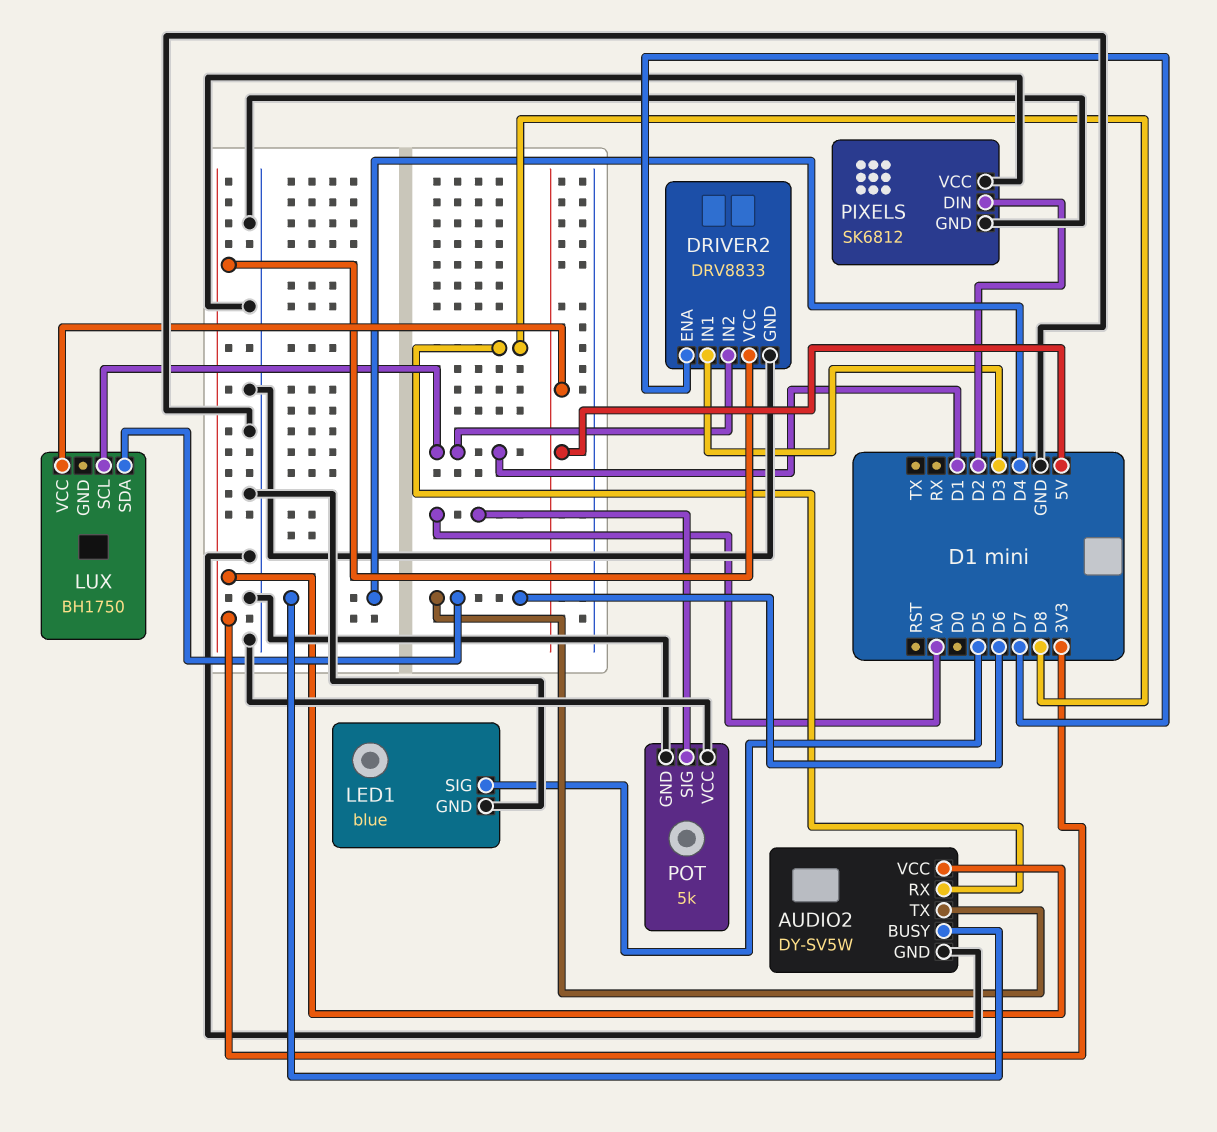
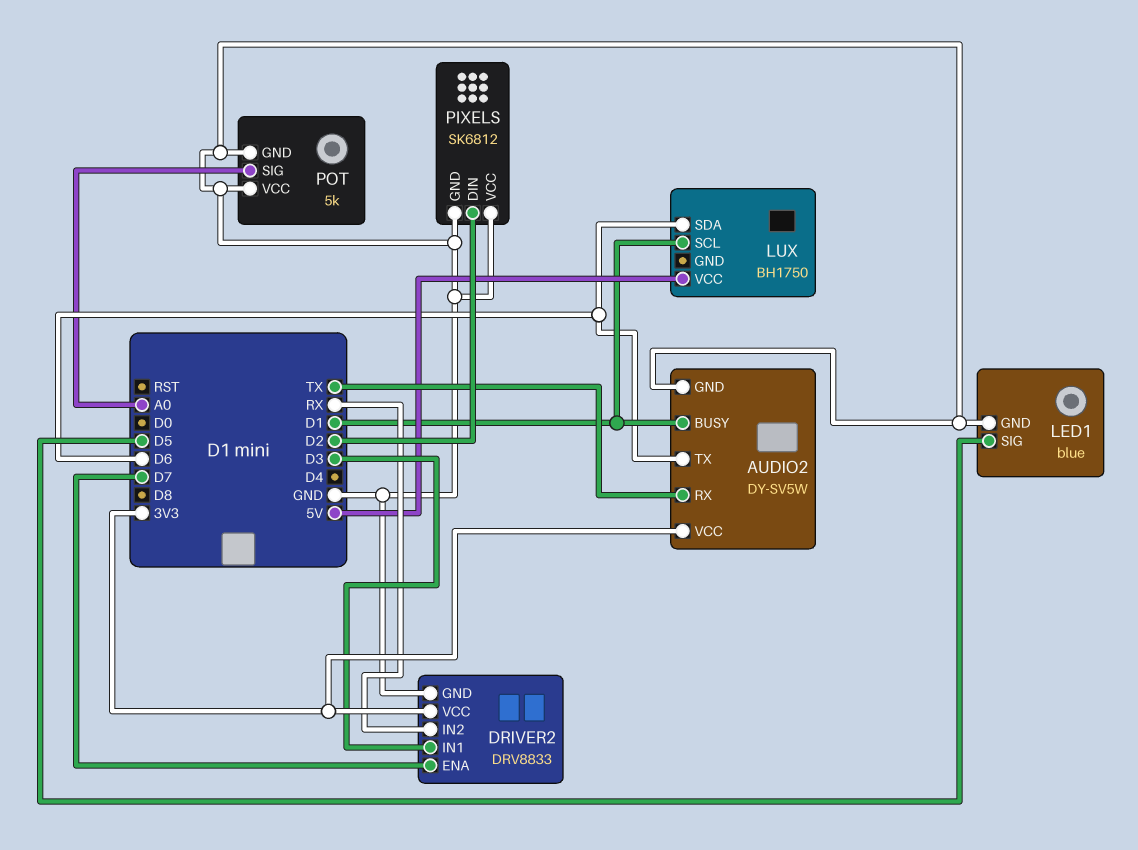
AUDIO2 pin BUSY: D4 -> D1
AUDIO2 pin RX: D8 -> TX
DRIVER2 pin IN2: D1 -> RX

